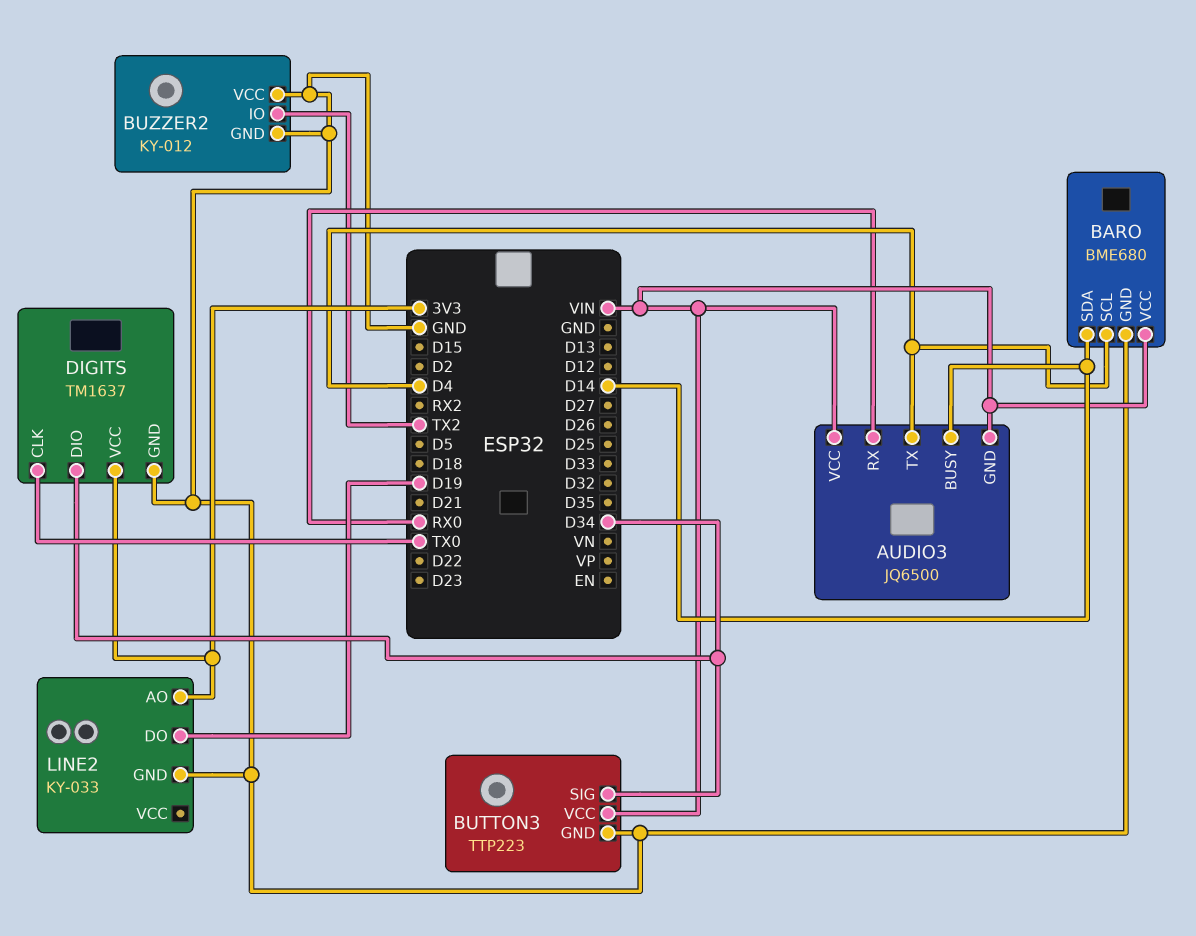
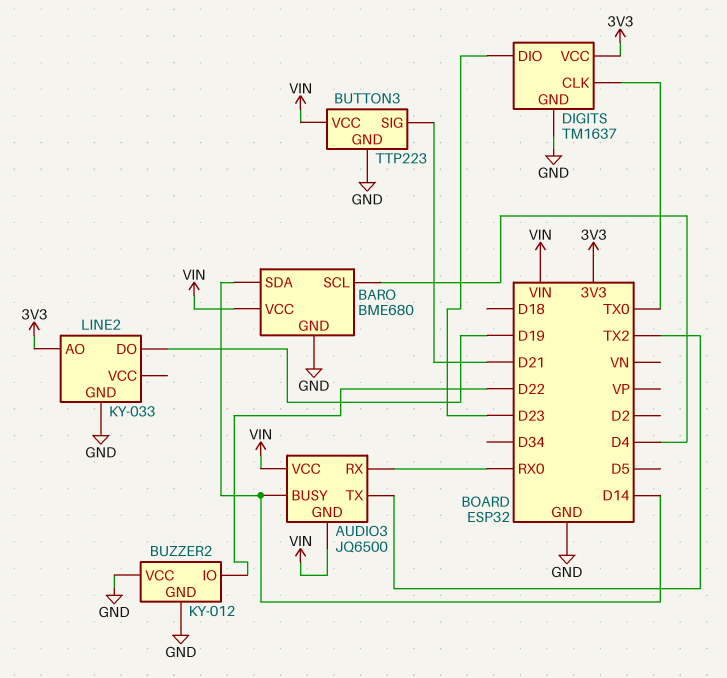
AUDIO3 pin TX: D4 -> TX2
BUTTON3 pin SIG: D34 -> D21
BUZZER2 pin IO: TX2 -> D22
DIGITS pin DIO: D34 -> D23

